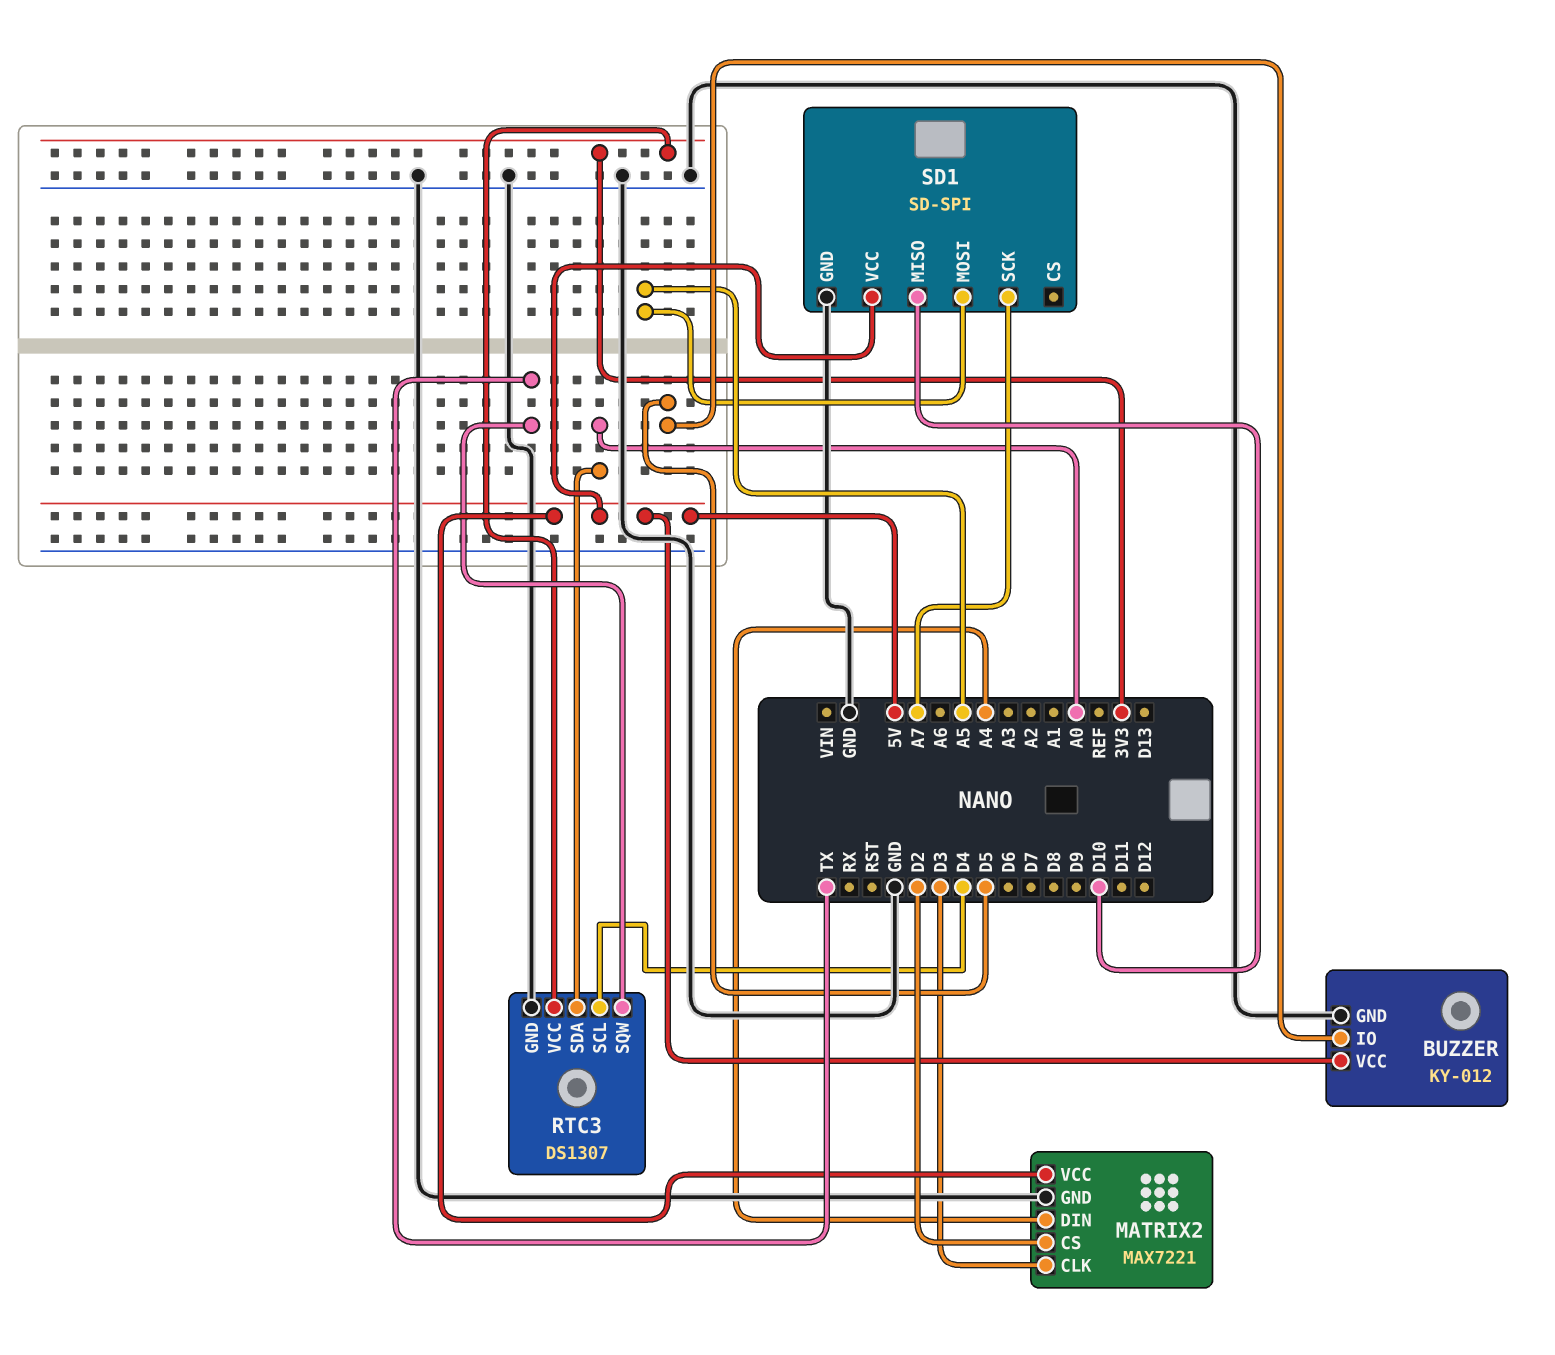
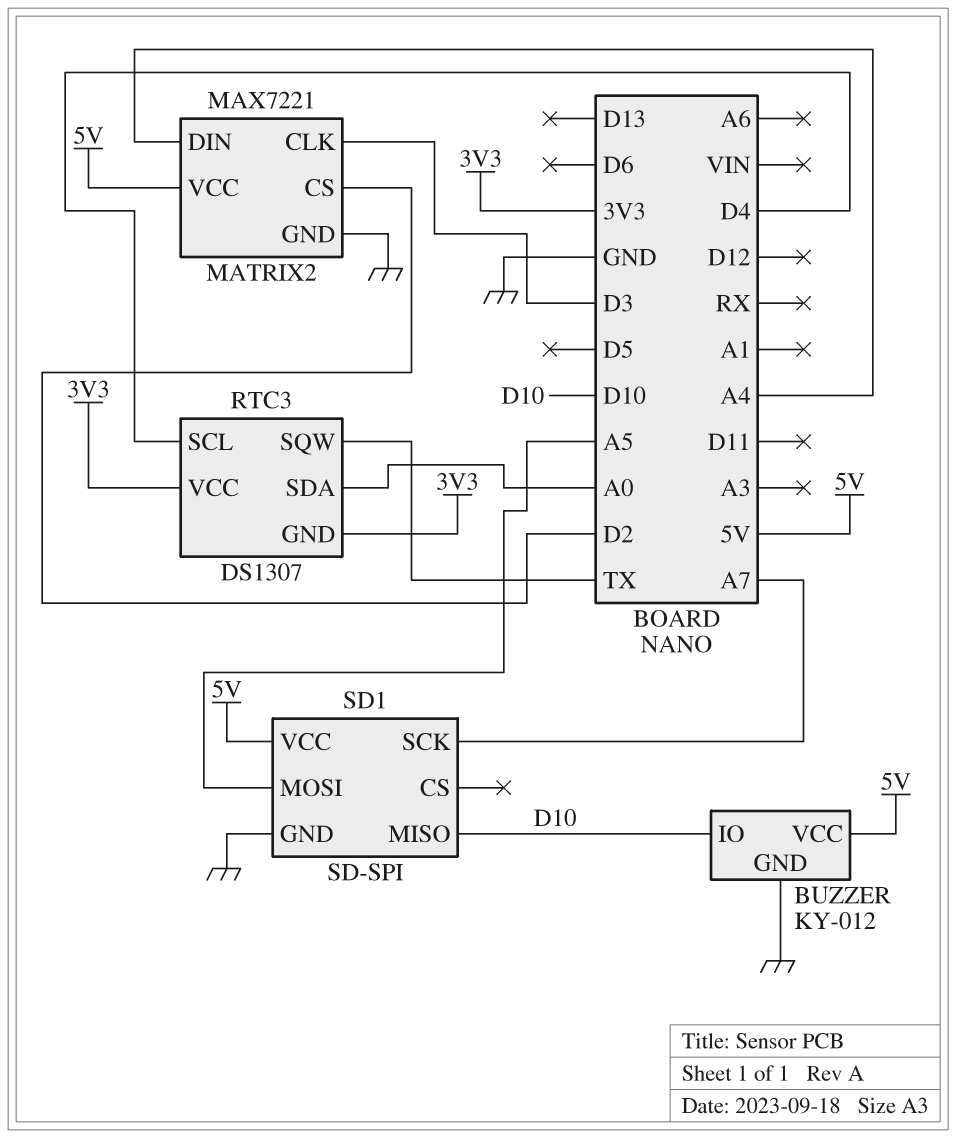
BUZZER pin IO: D5 -> D10
RTC3 pin GND: GND -> 3V3

